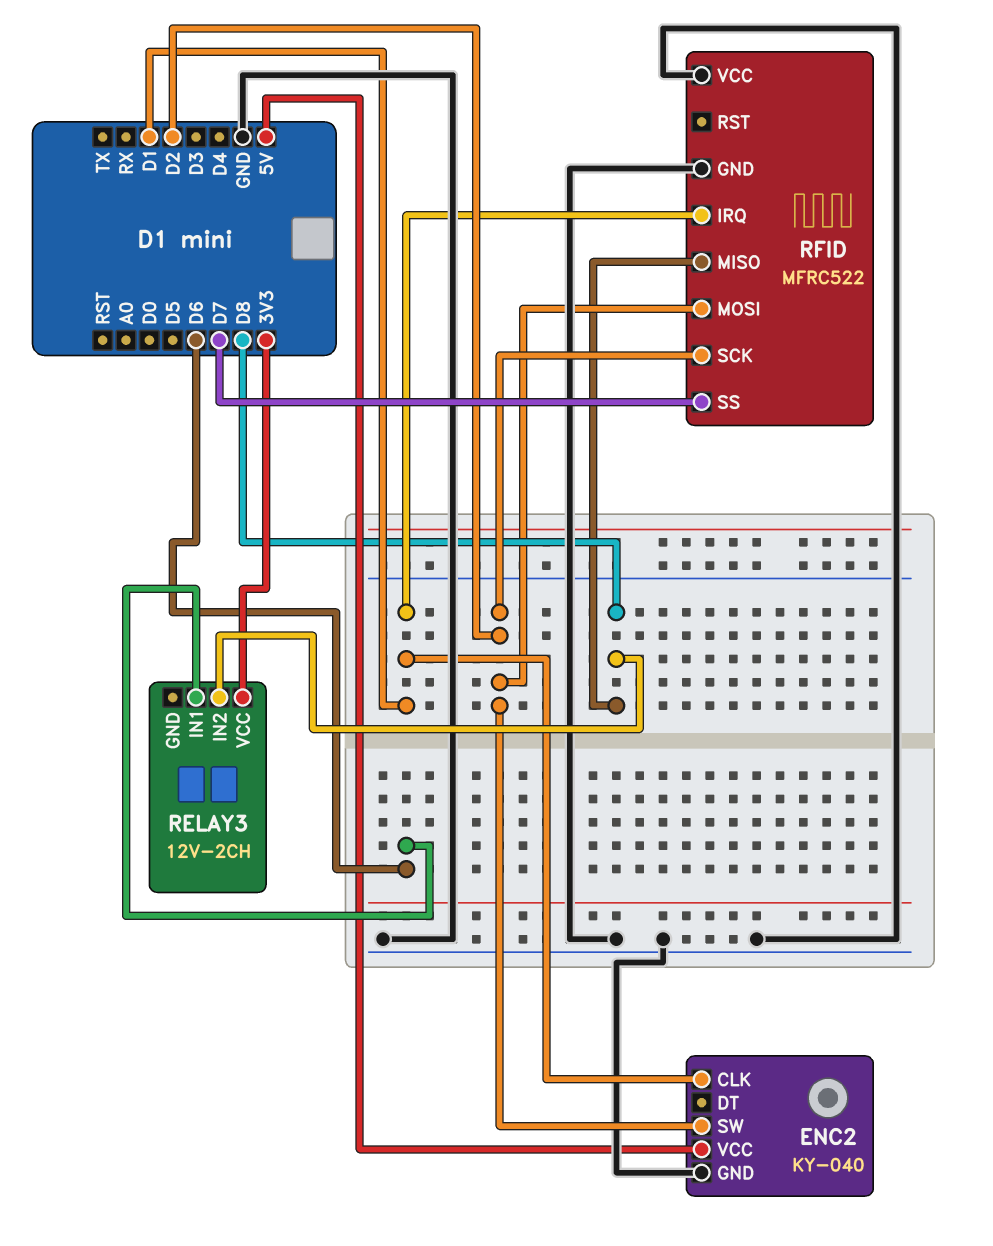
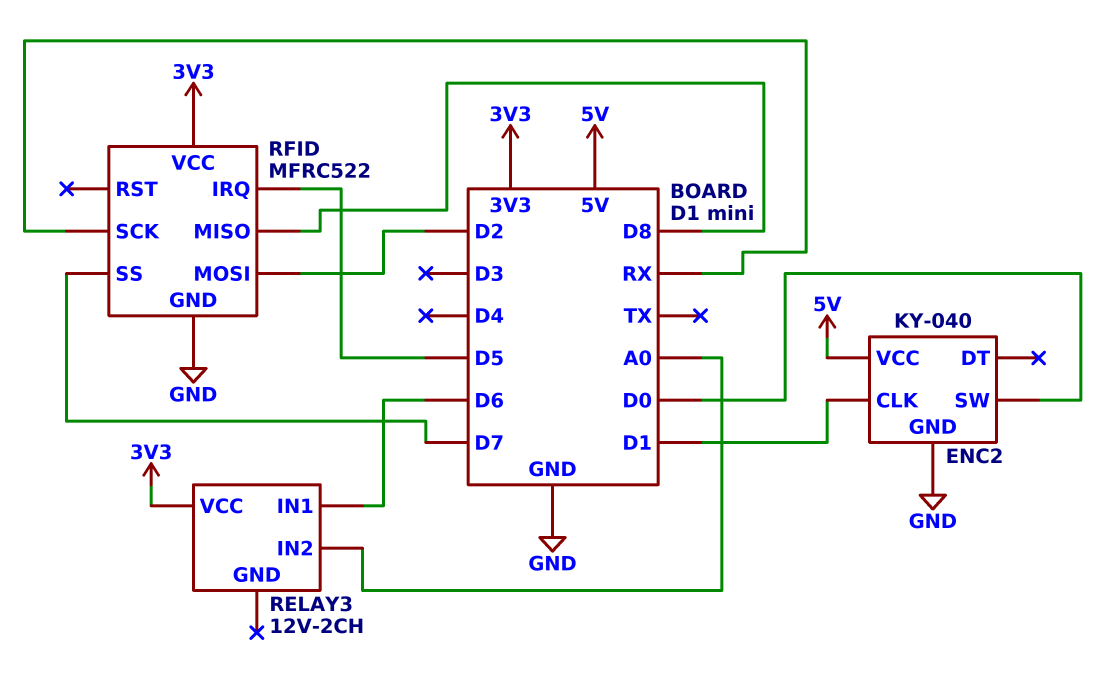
ENC2 pin SW: D2 -> D0
RELAY3 pin IN2: D8 -> A0
RFID pin IRQ: D1 -> D5
RFID pin SCK: D2 -> RX
RFID pin VCC: GND -> 3V3

